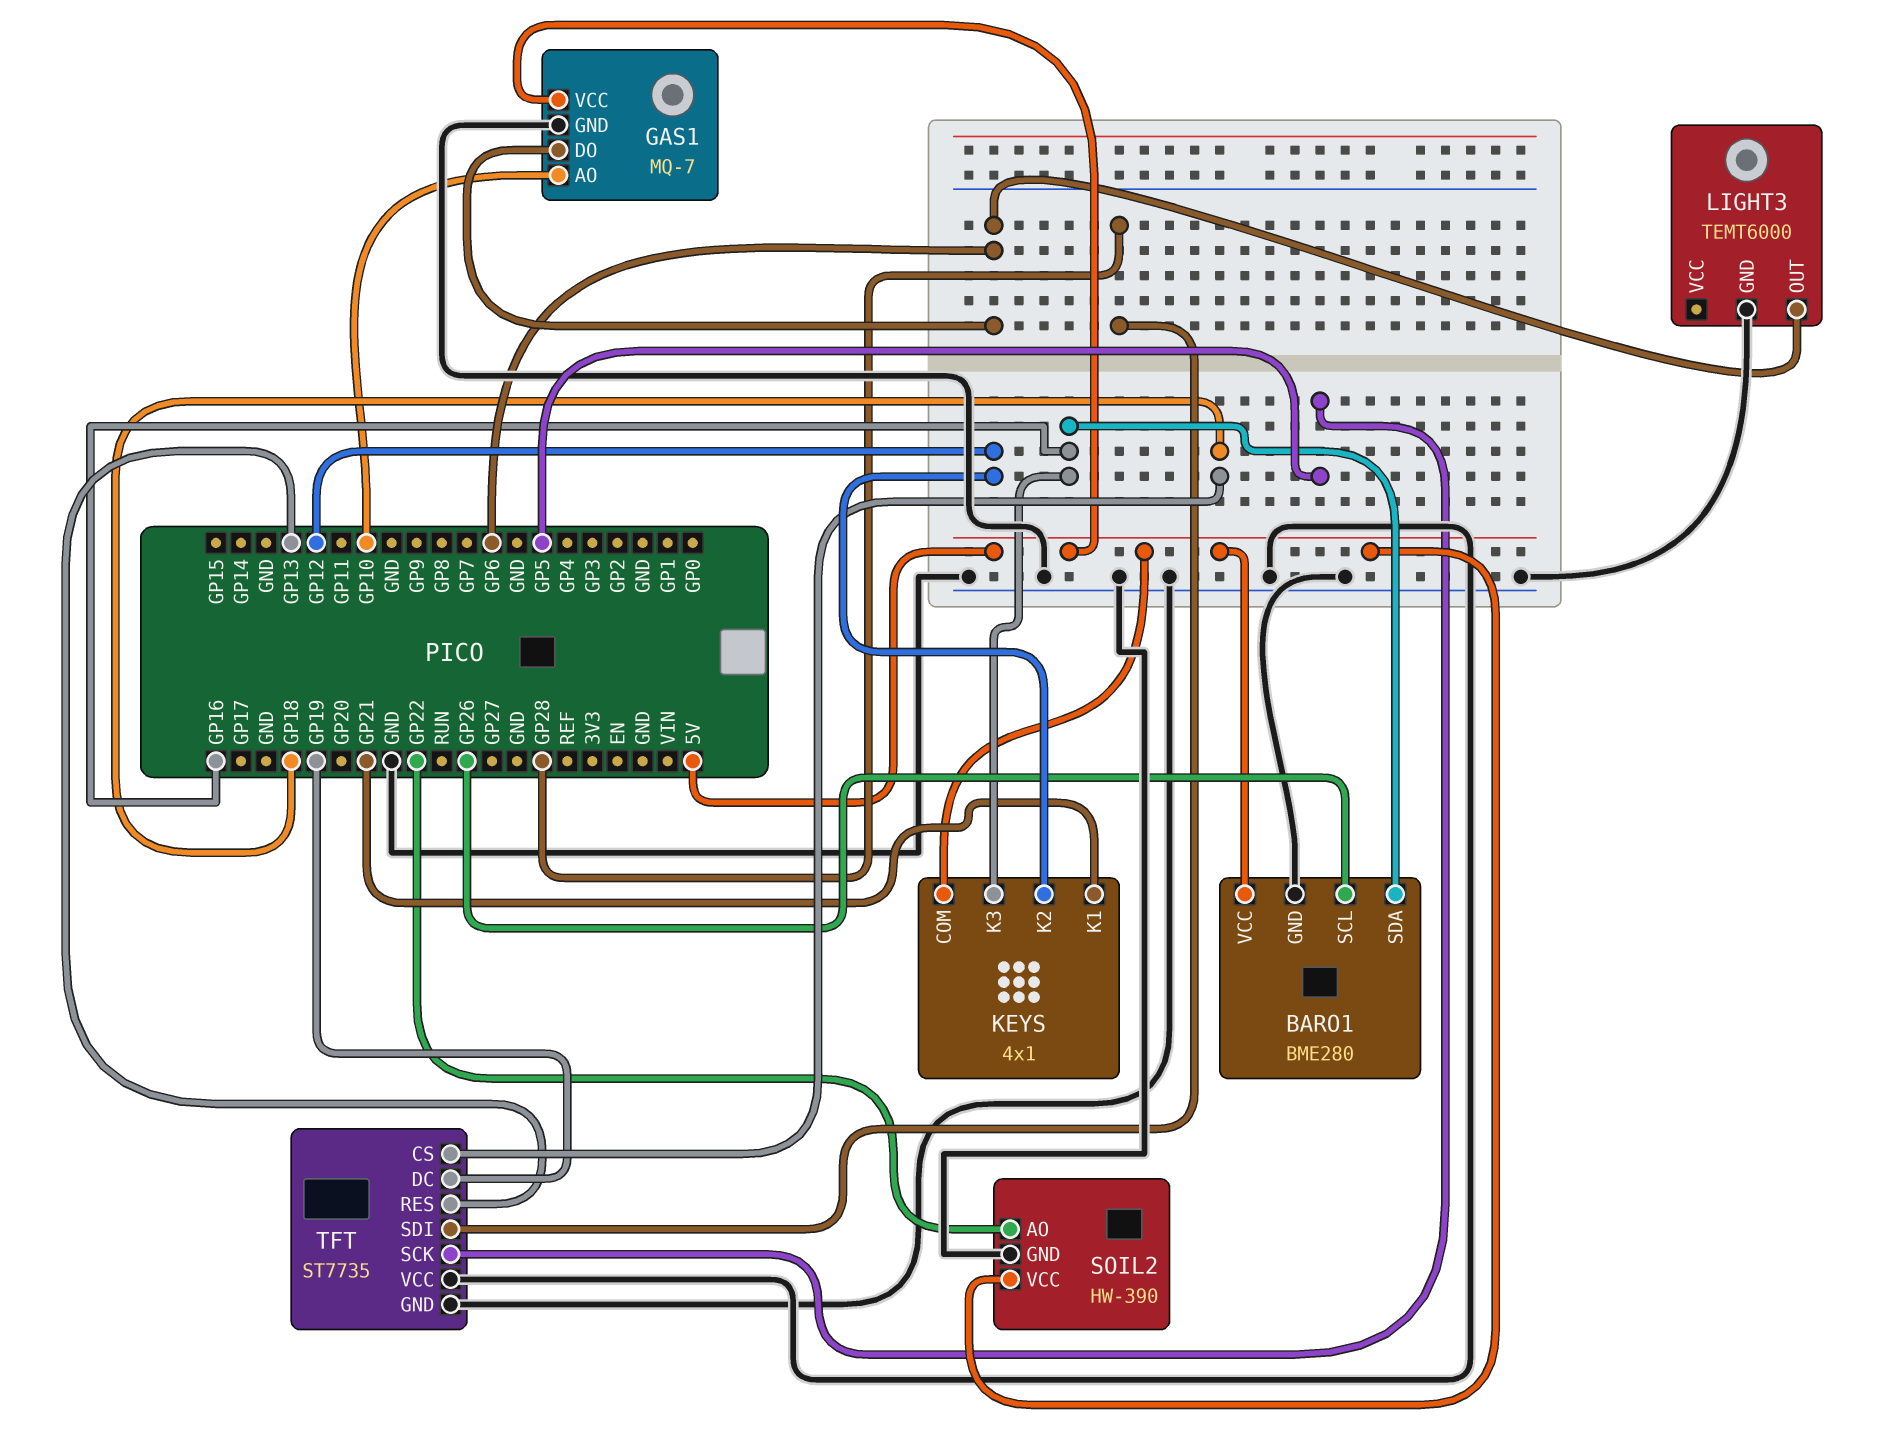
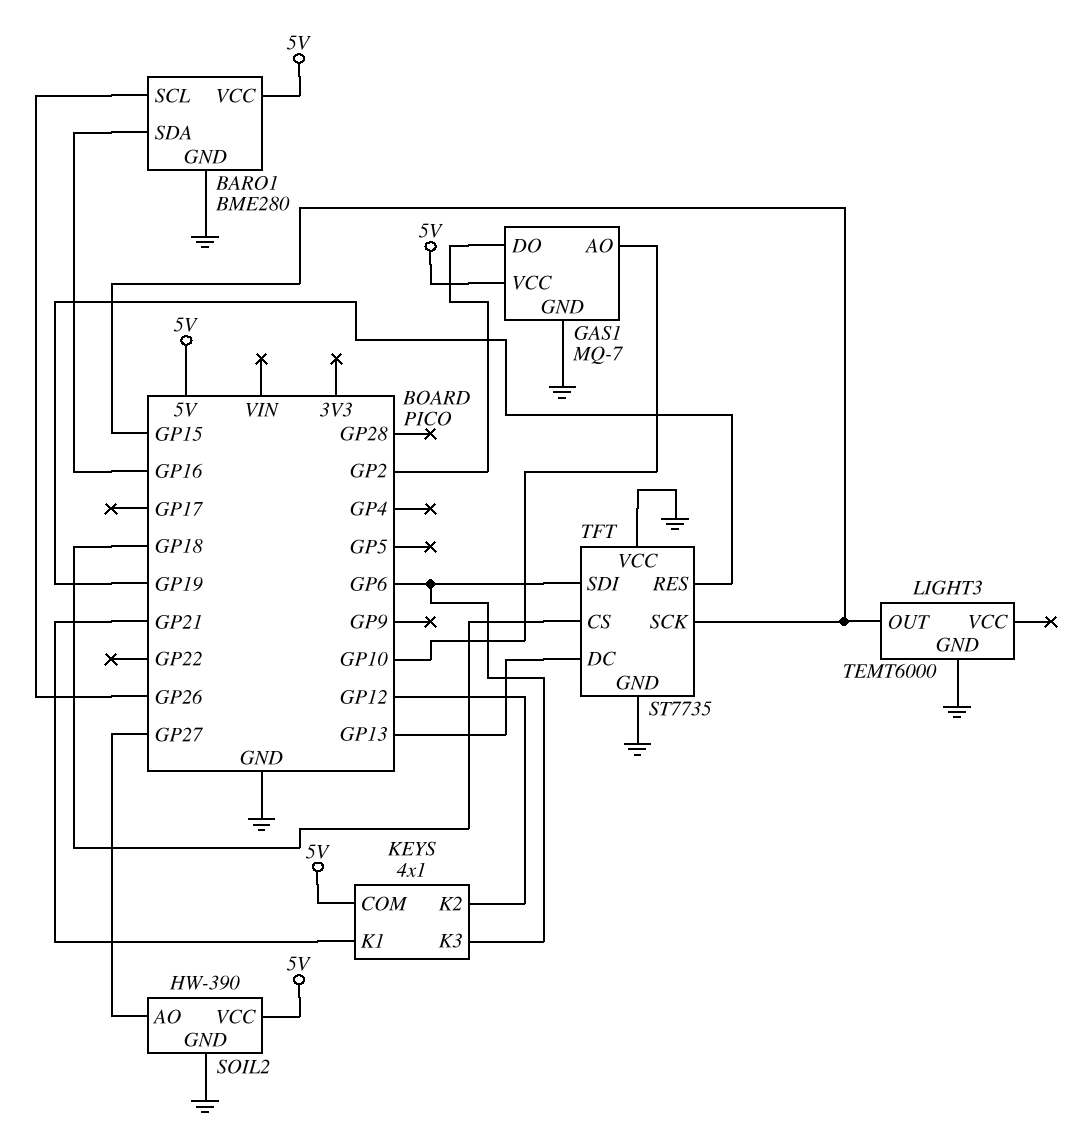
GAS1 pin DO: GP6 -> GP2
KEYS pin K3: GP16 -> GP6
LIGHT3 pin OUT: GP6 -> GP15
SOIL2 pin AO: GP22 -> GP27
TFT pin DC: GP19 -> GP13
TFT pin RES: GP13 -> GP19
TFT pin SCK: GP5 -> GP15
TFT pin SDI: GP28 -> GP6

